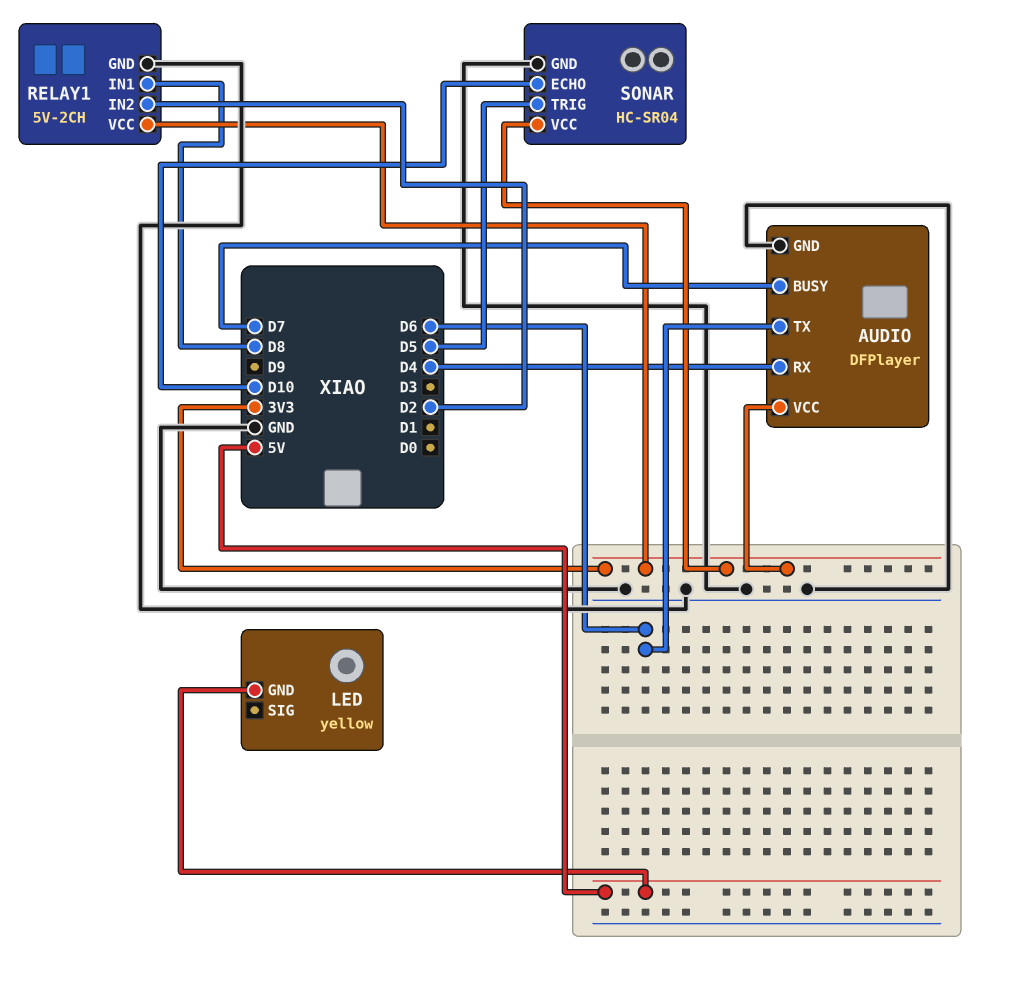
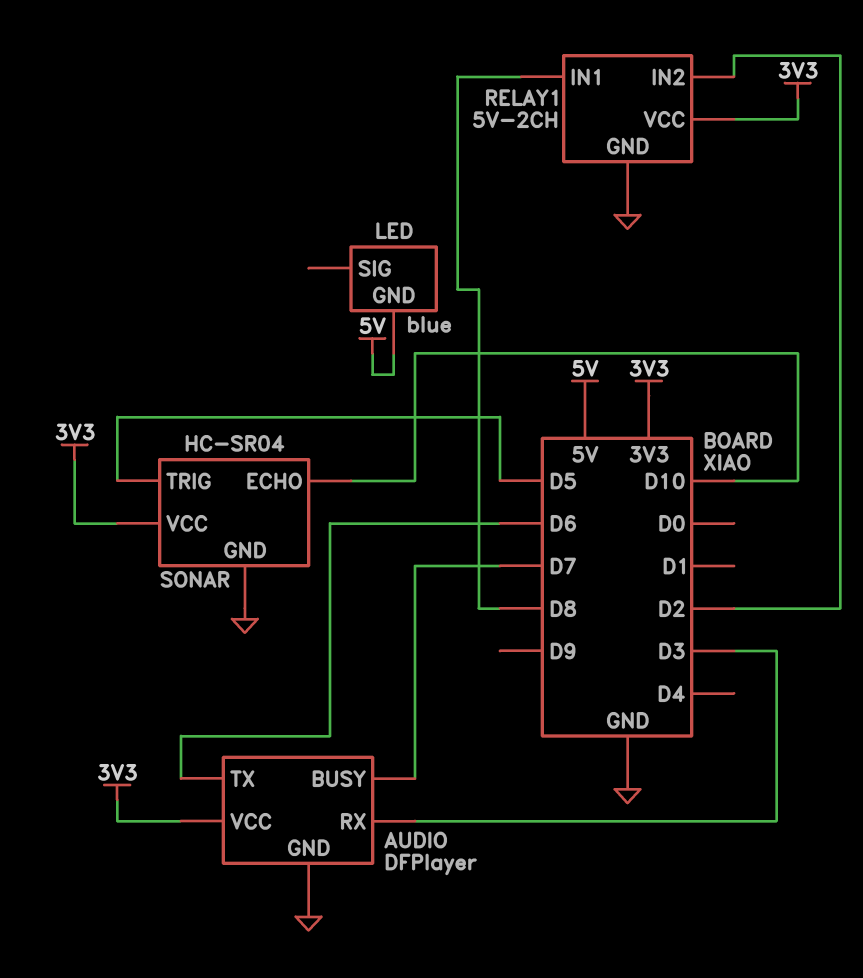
AUDIO pin RX: D4 -> D3
LED: yellow -> blue

